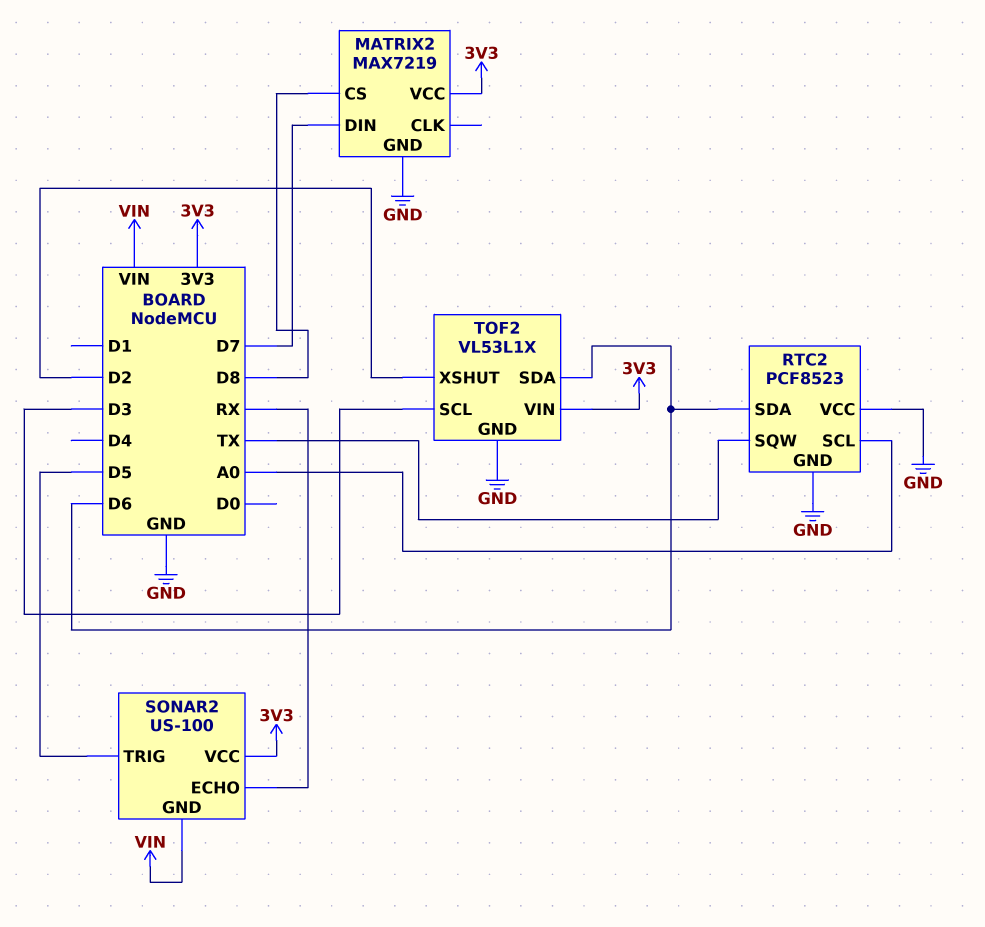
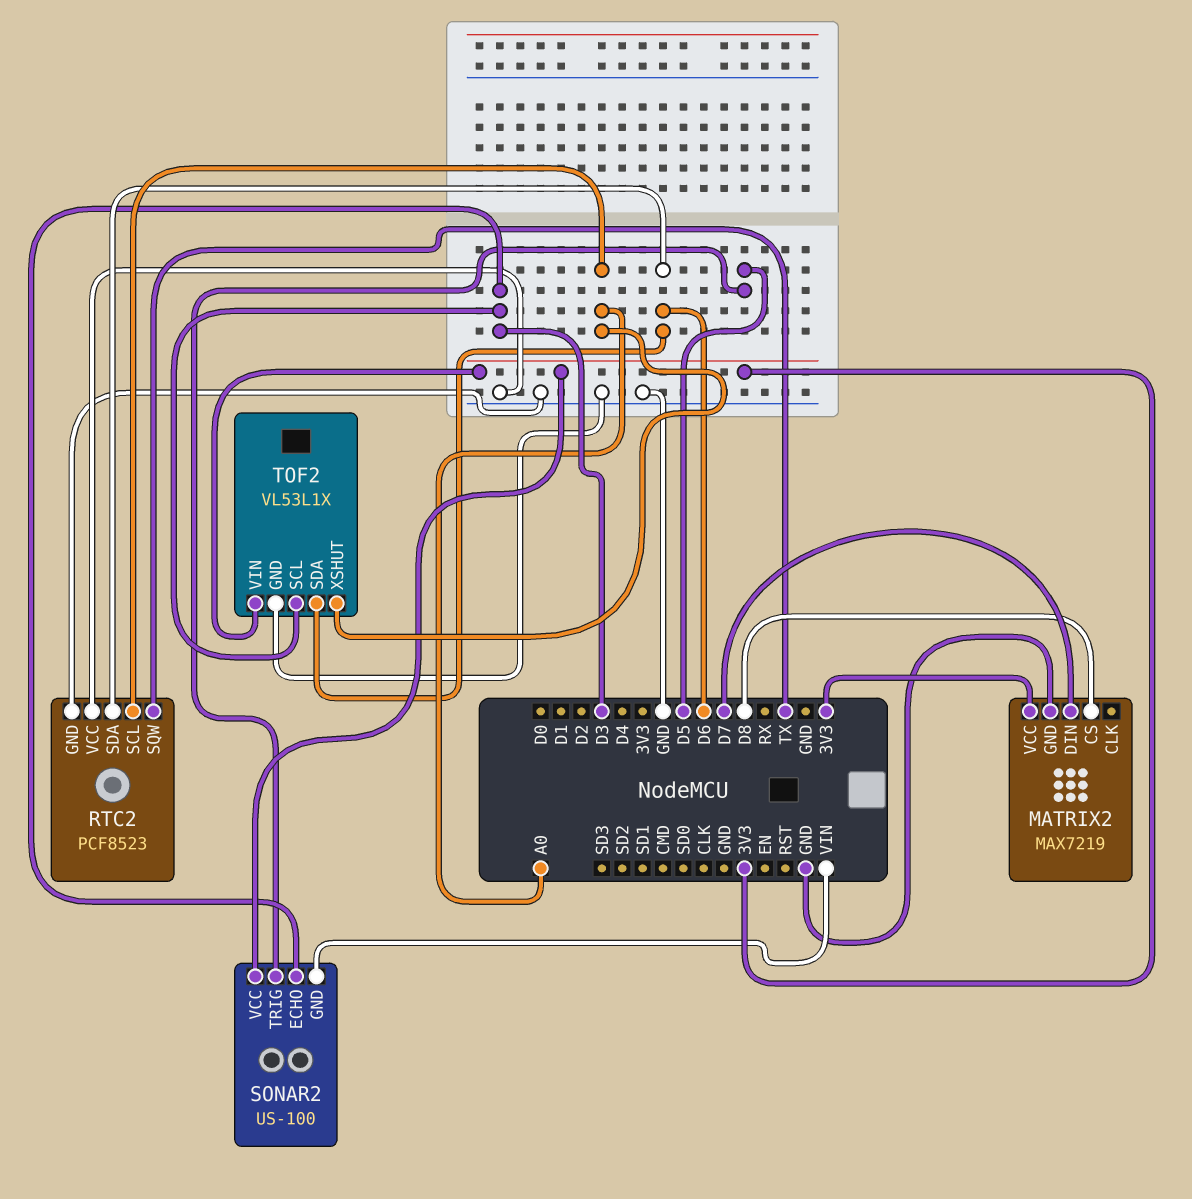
SONAR2 pin ECHO: RX -> D3
TOF2 pin XSHUT: D2 -> A0

